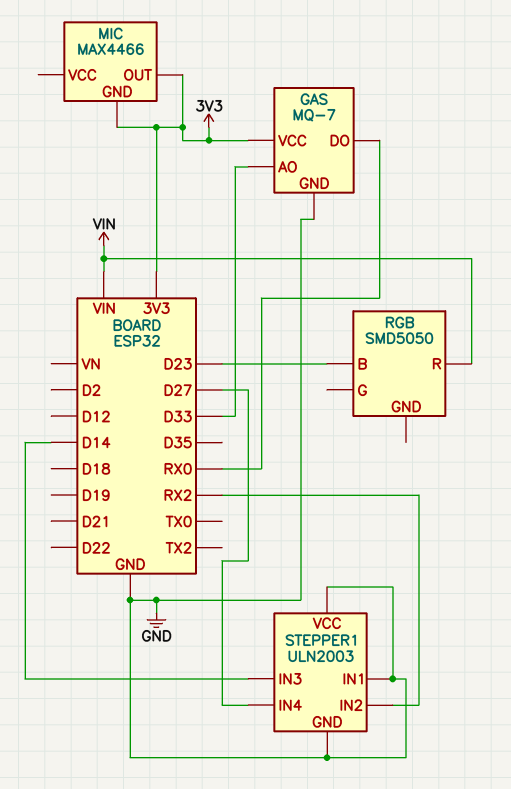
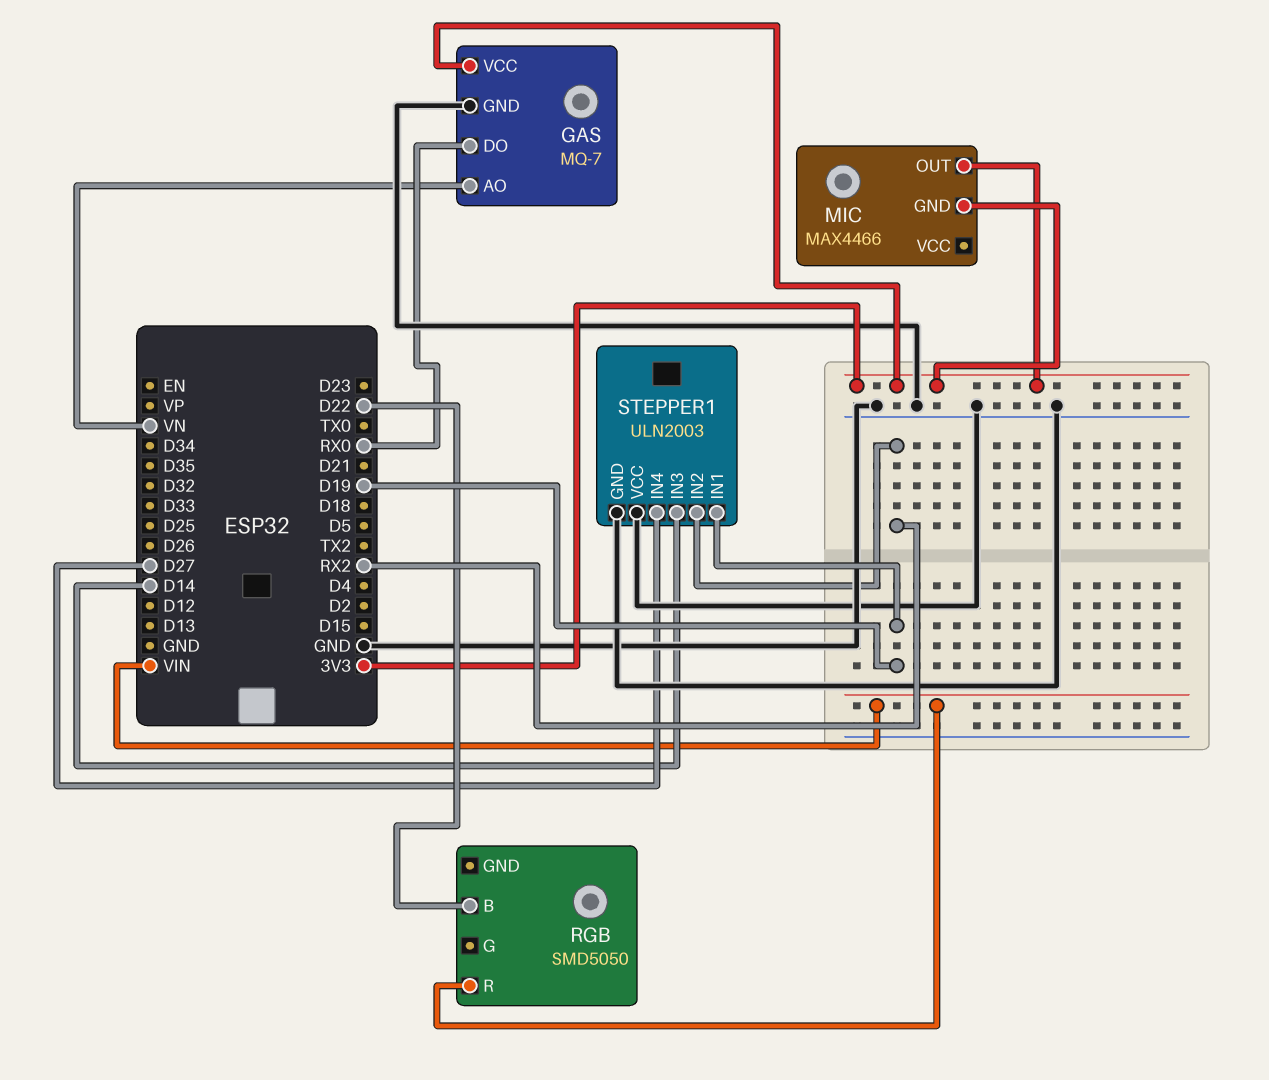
GAS pin AO: D33 -> VN
RGB pin B: D23 -> D22
STEPPER1 pin IN1: GND -> D19

